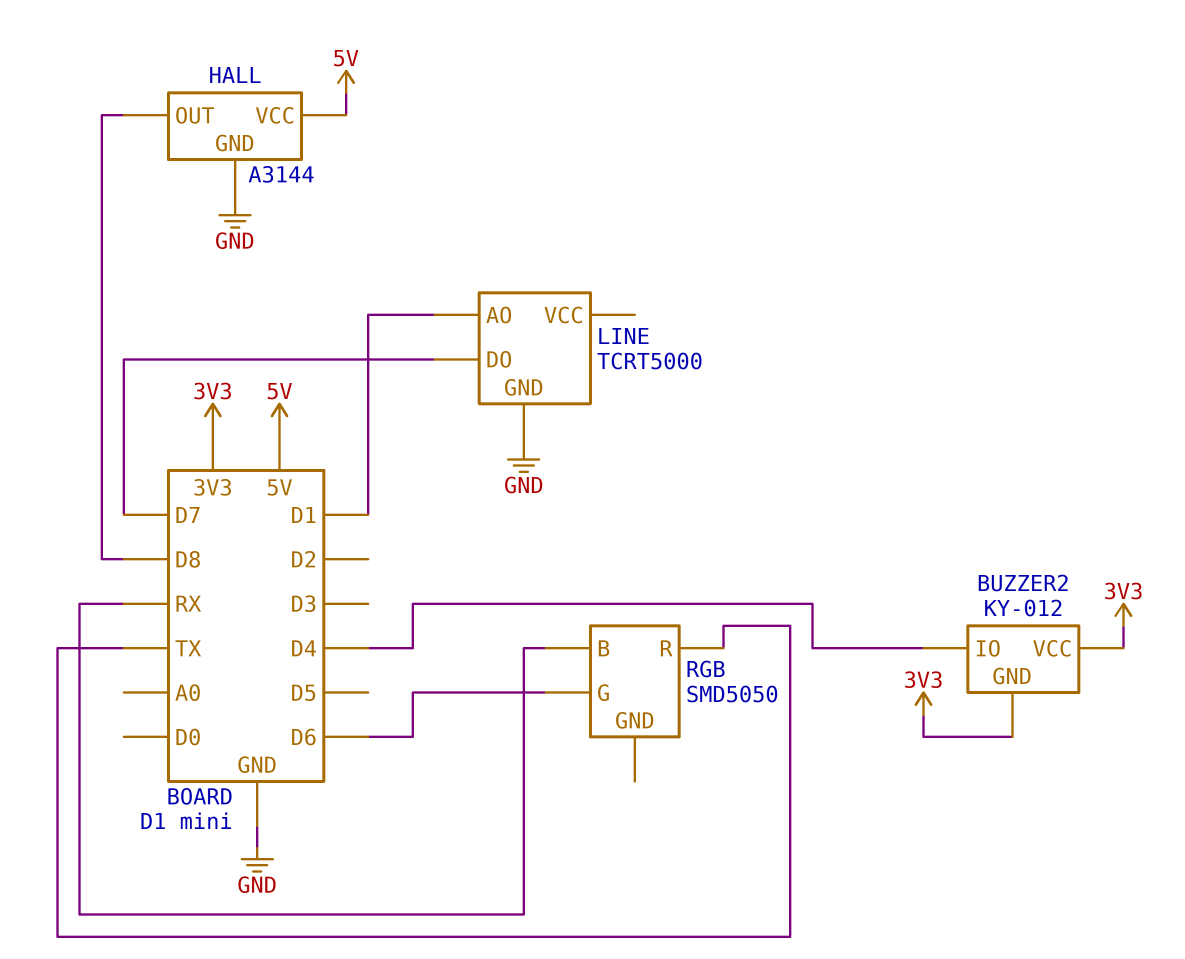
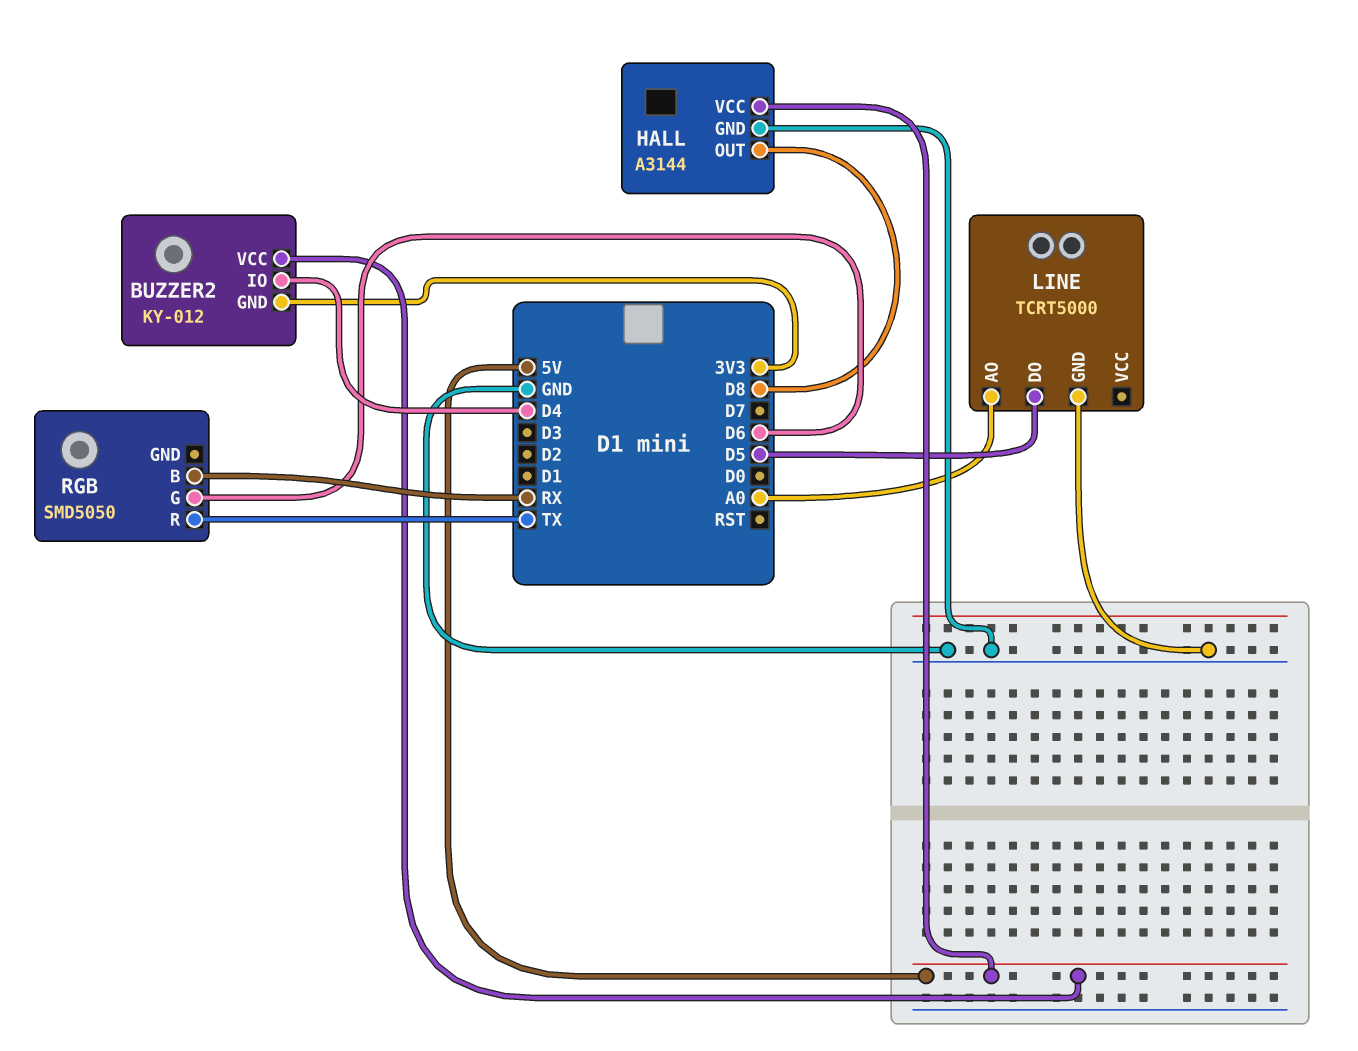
BUZZER2 pin VCC: 3V3 -> 5V
LINE pin AO: D1 -> A0
LINE pin DO: D7 -> D5

